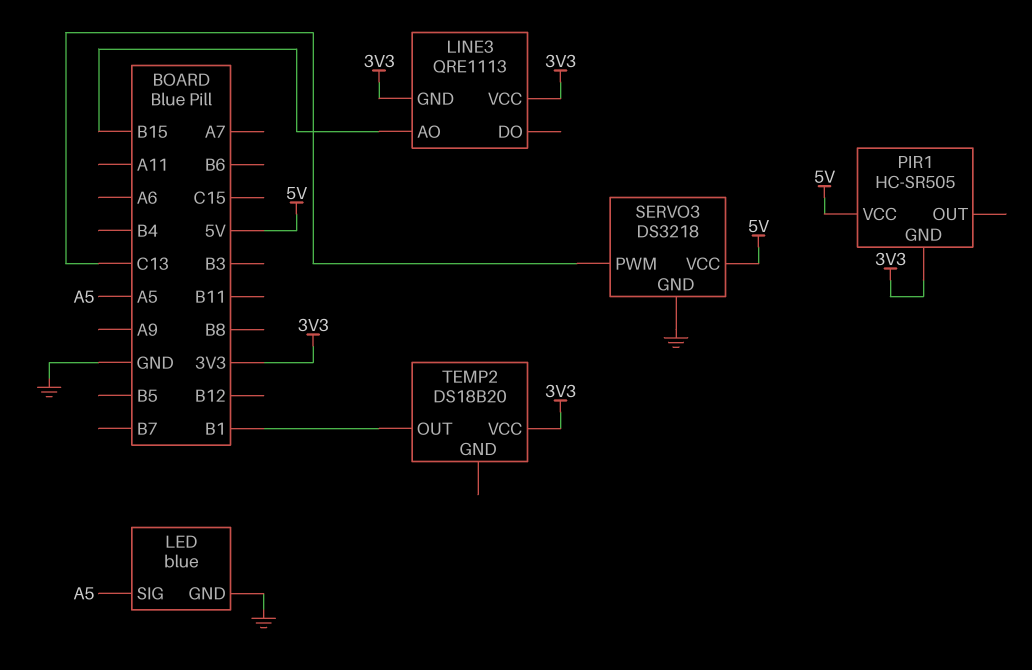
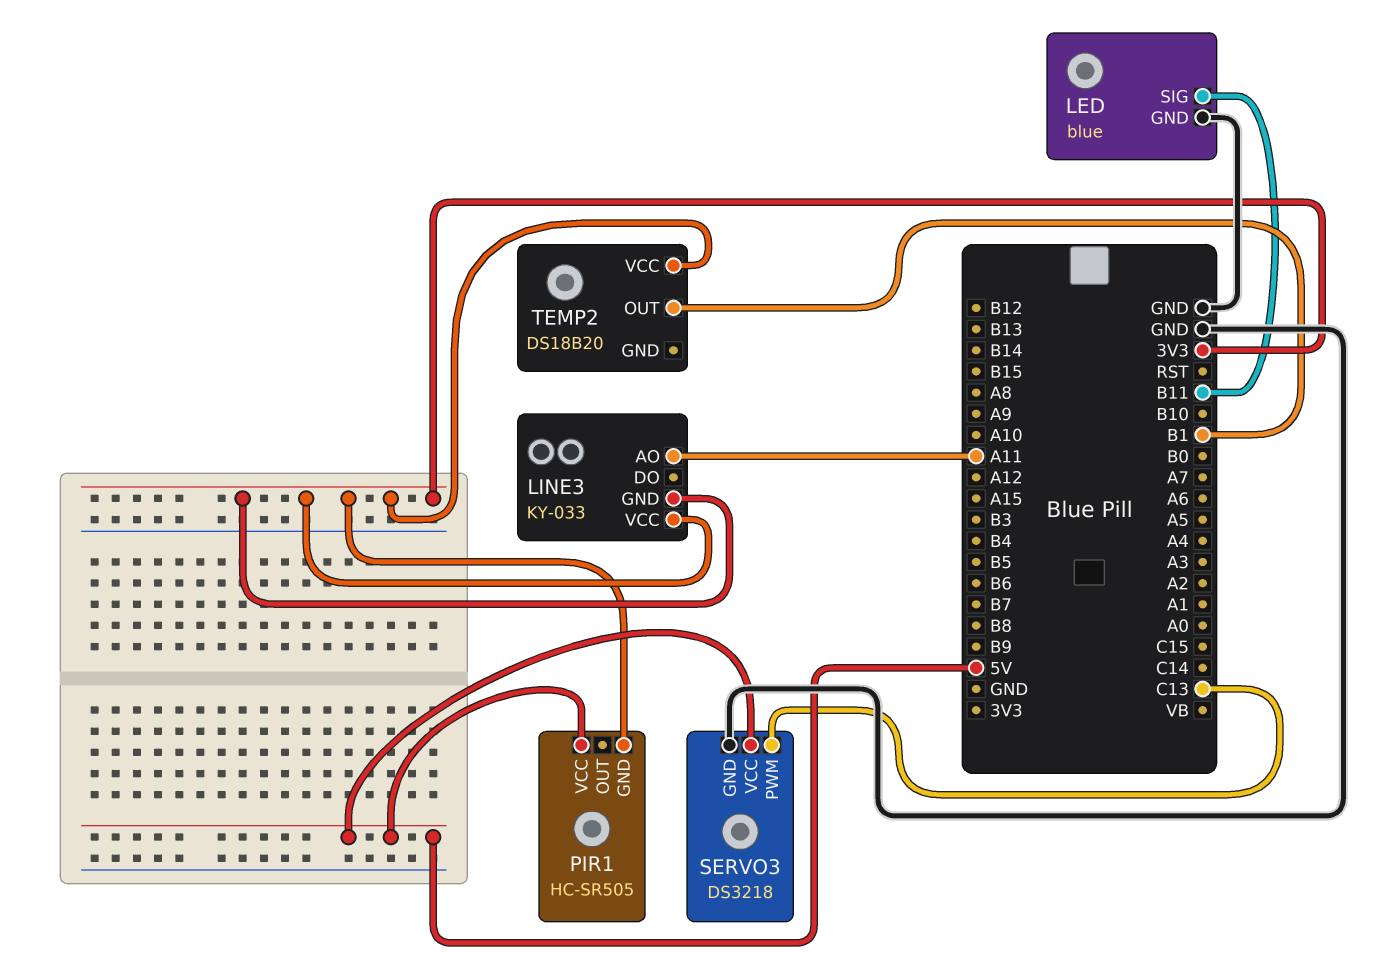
LED pin SIG: A5 -> B11
LINE3: QRE1113 -> KY-033
LINE3 pin AO: B15 -> A11

